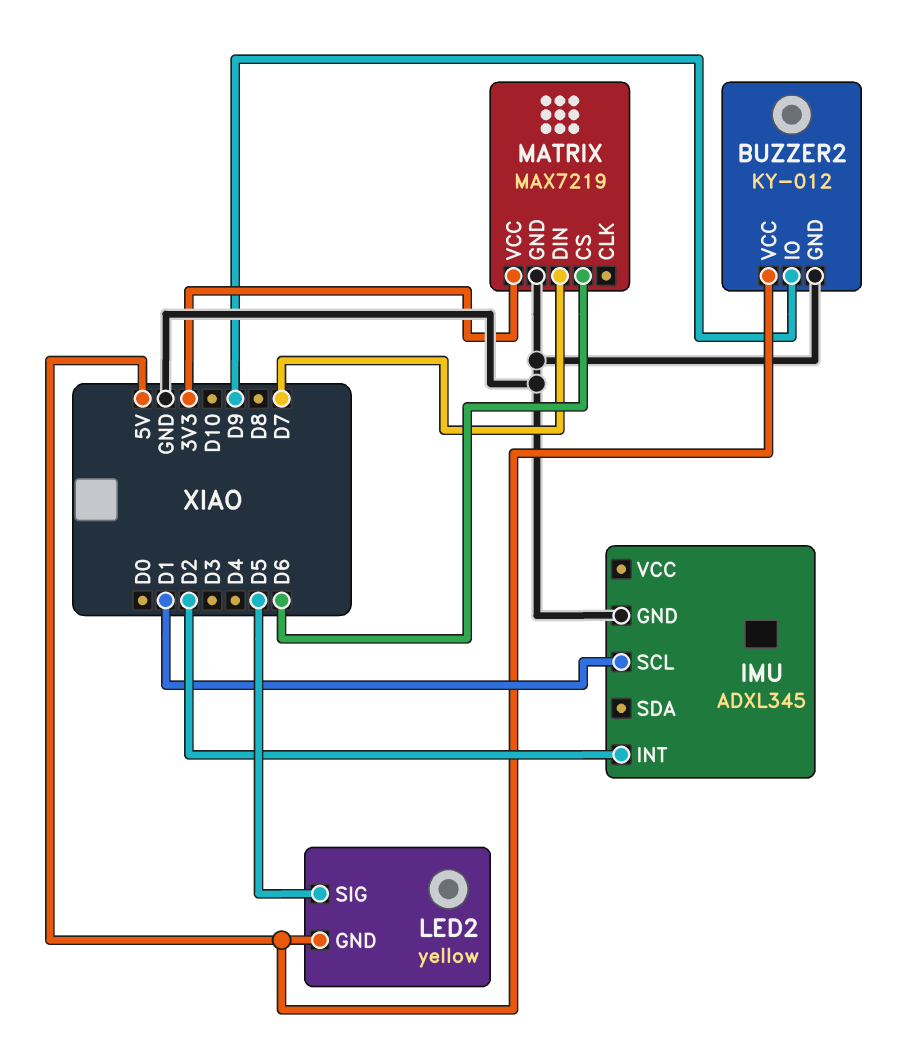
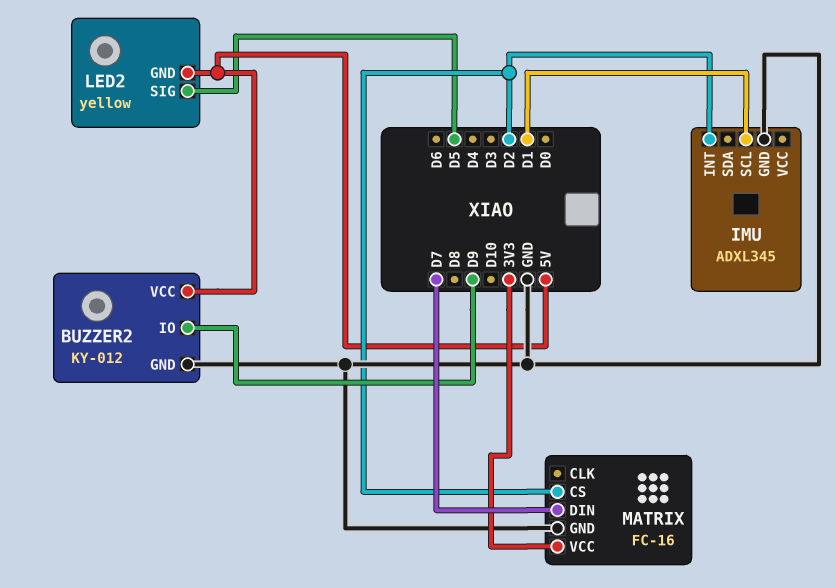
MATRIX: MAX7219 -> FC-16
MATRIX pin CS: D6 -> D2

